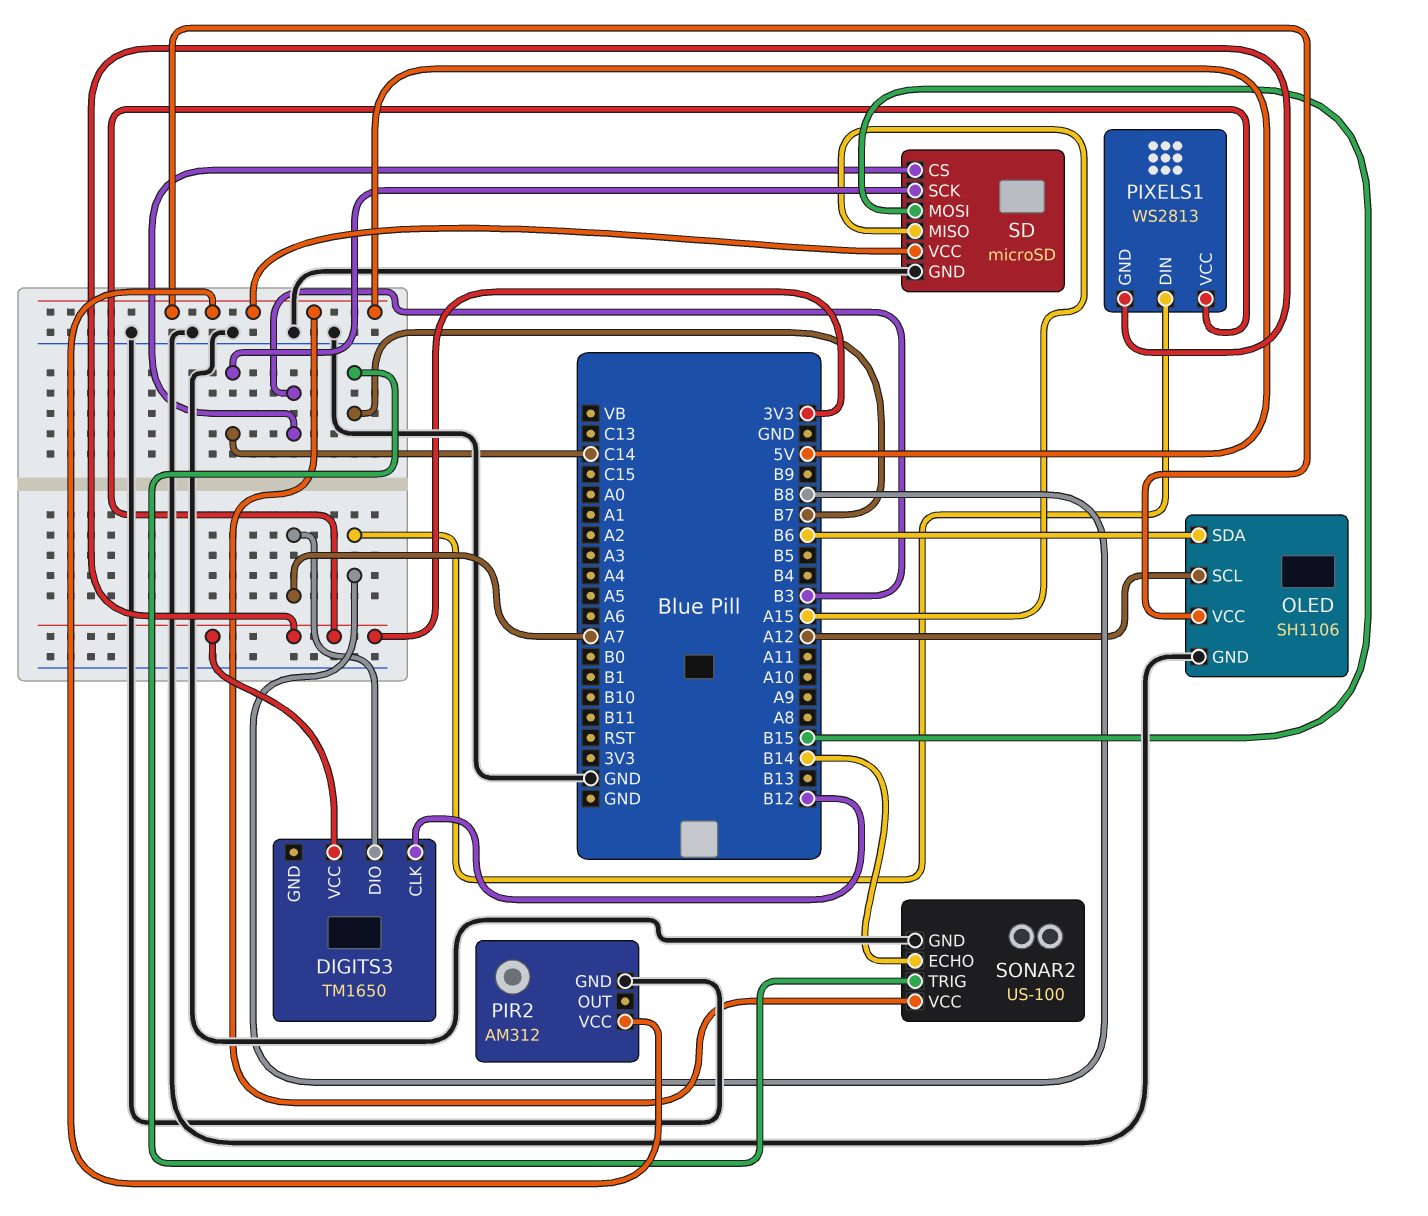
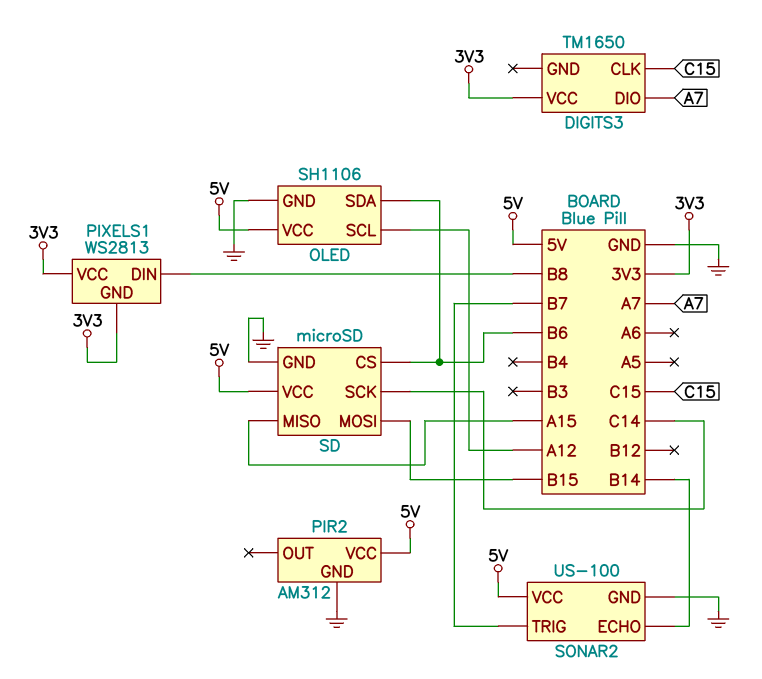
DIGITS3 pin CLK: B12 -> C15
SD pin CS: B3 -> B6

